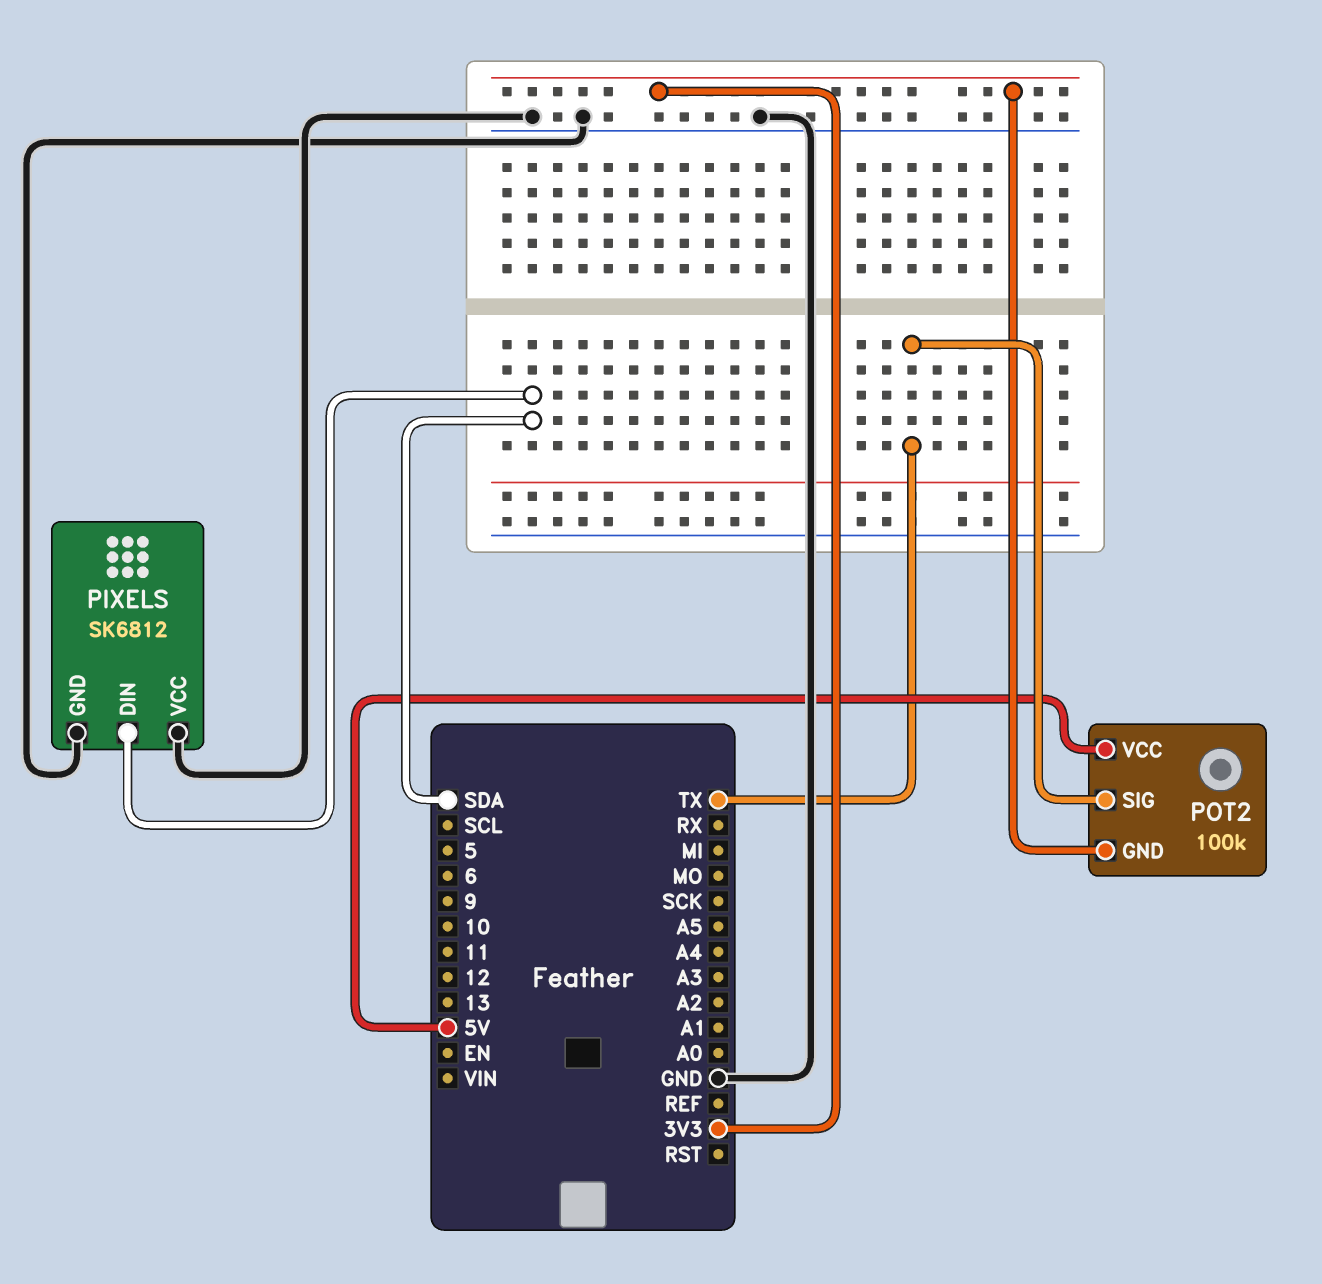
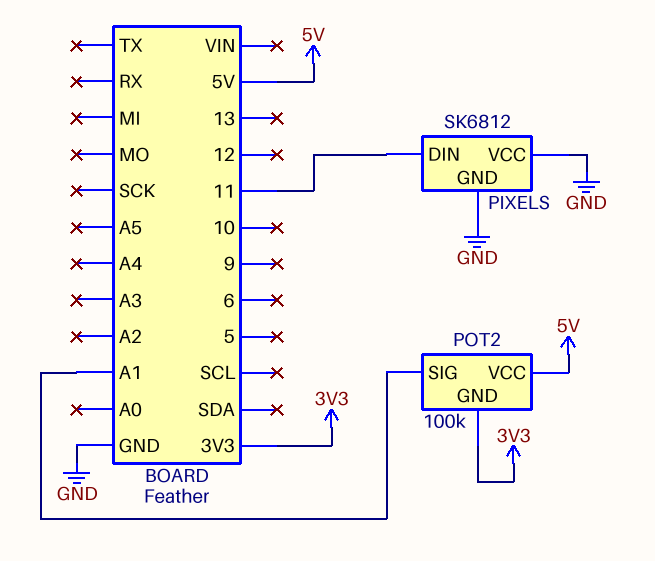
PIXELS pin DIN: SDA -> 11
POT2 pin SIG: TX -> A1

